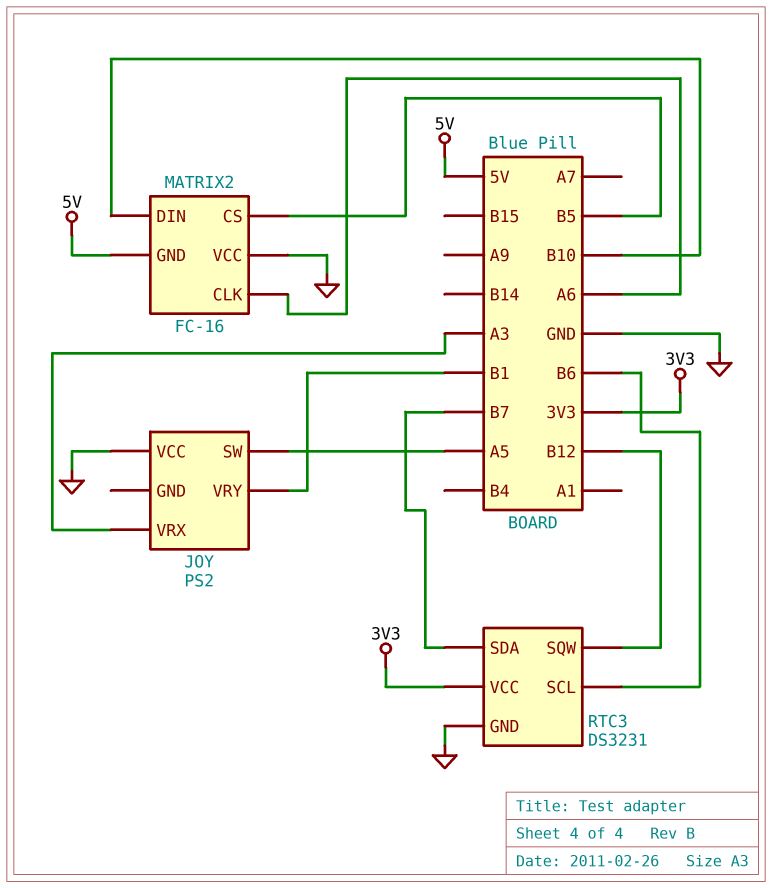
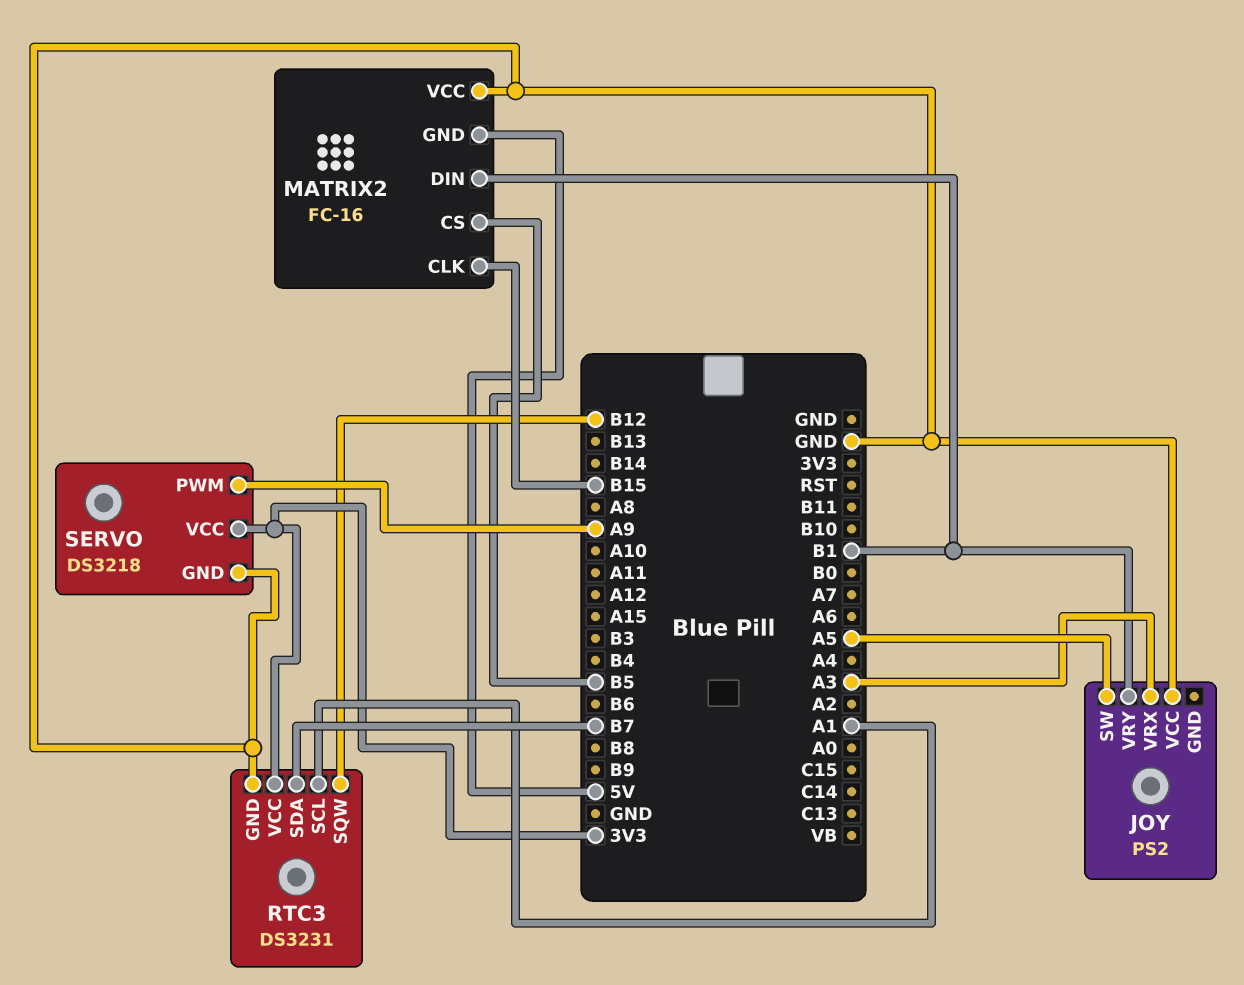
MATRIX2 pin CLK: A6 -> B15
MATRIX2 pin DIN: B10 -> B1
RTC3 pin SCL: B6 -> A1
SERVO: none -> DS3218
SERVO pin GND: none -> GND
SERVO pin PWM: none -> A9
SERVO pin VCC: none -> 3V3

